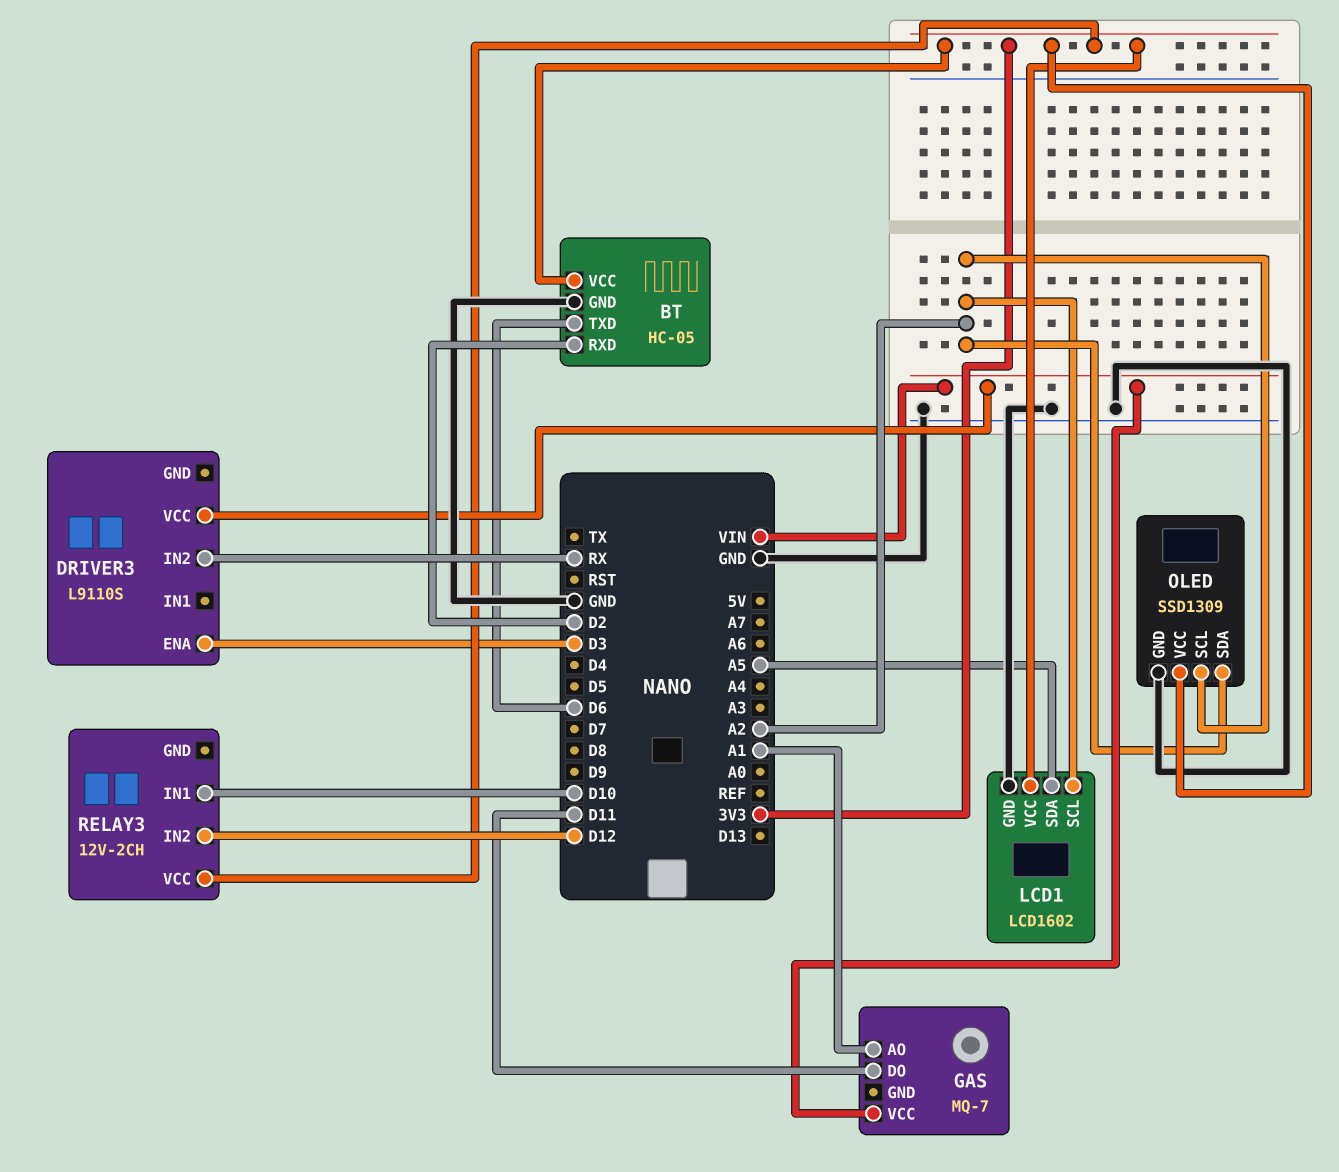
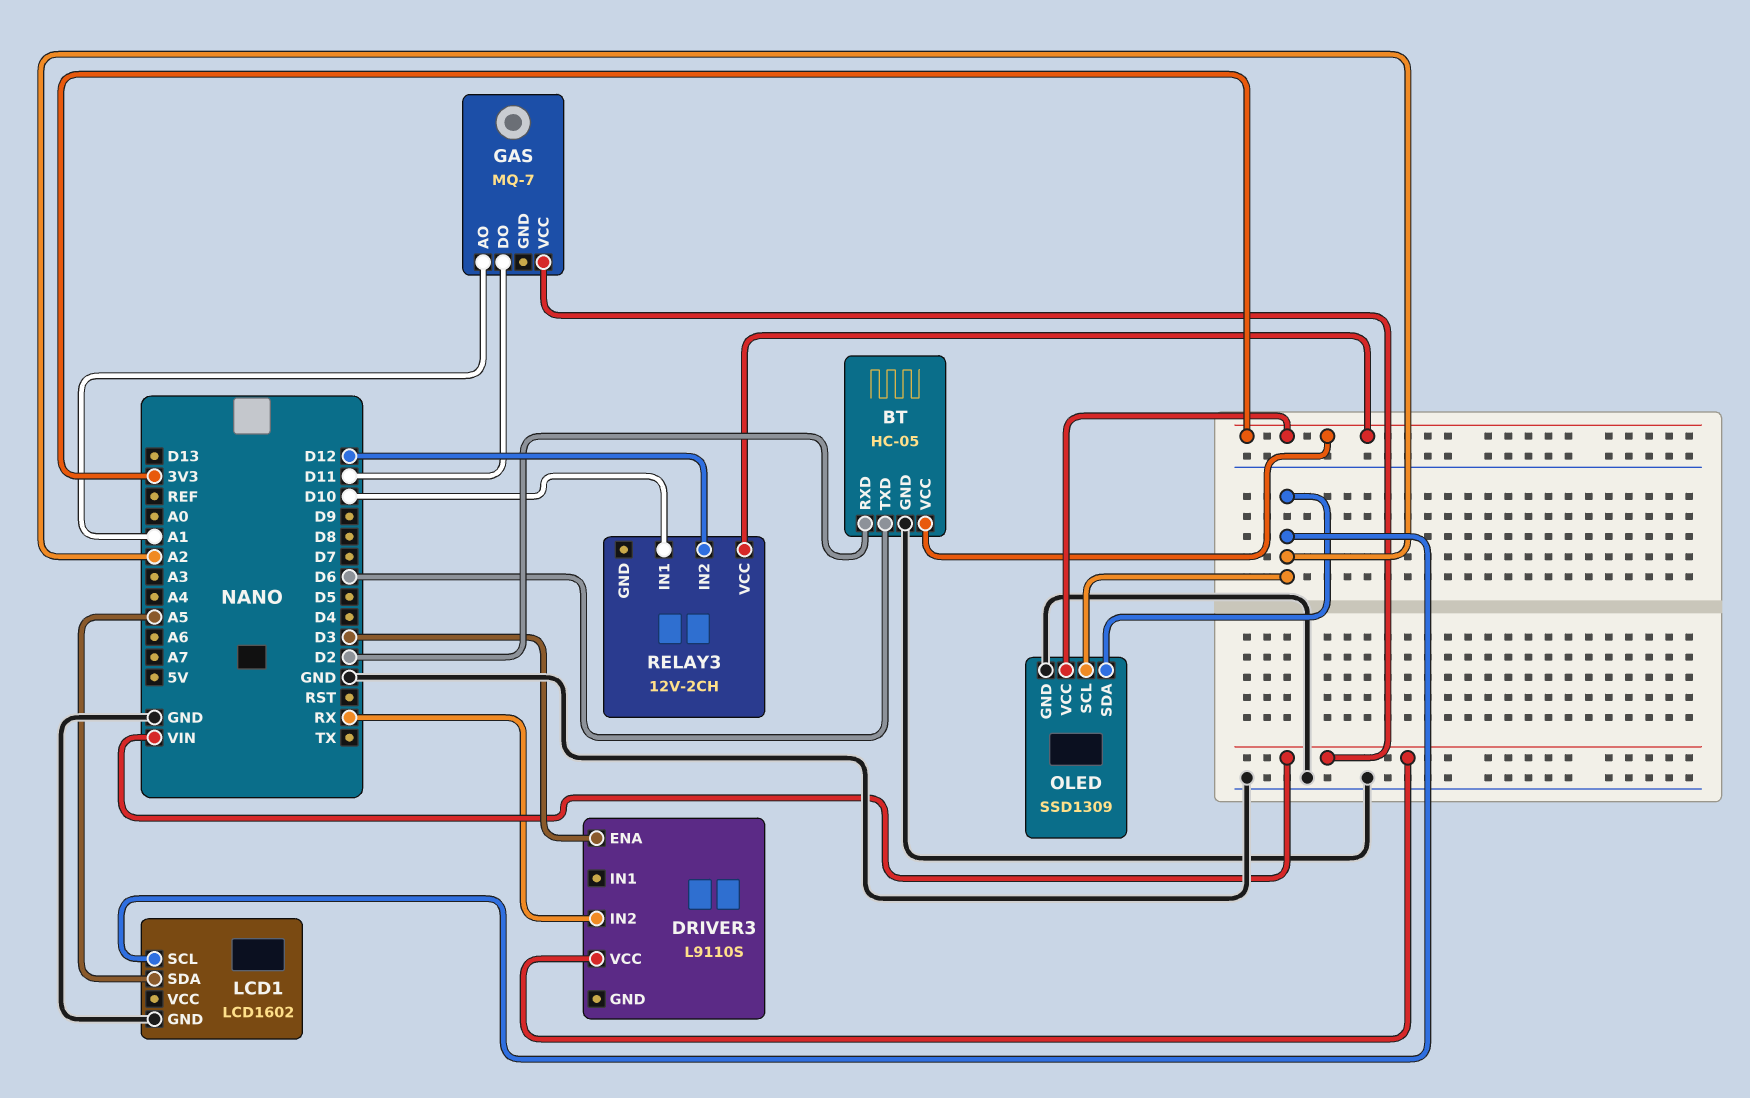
LCD1 pin VCC: 3V3 -> none

